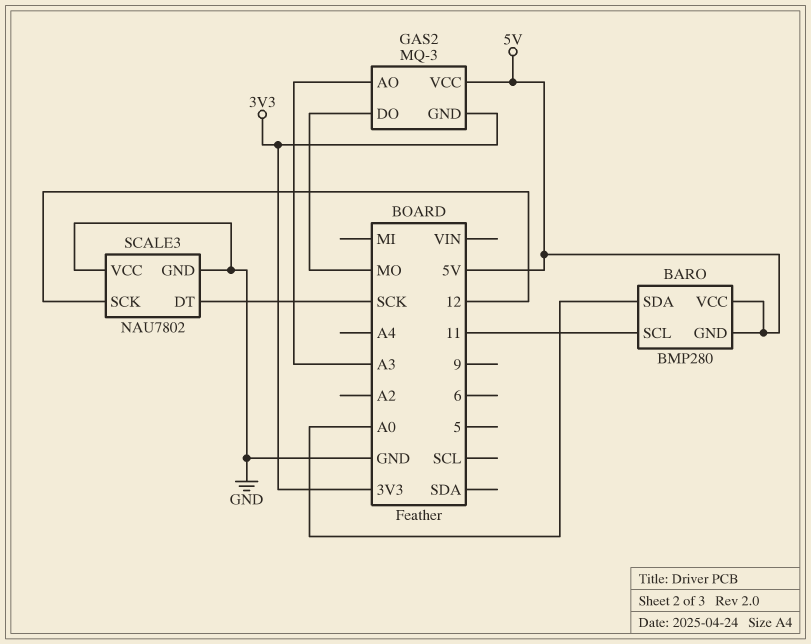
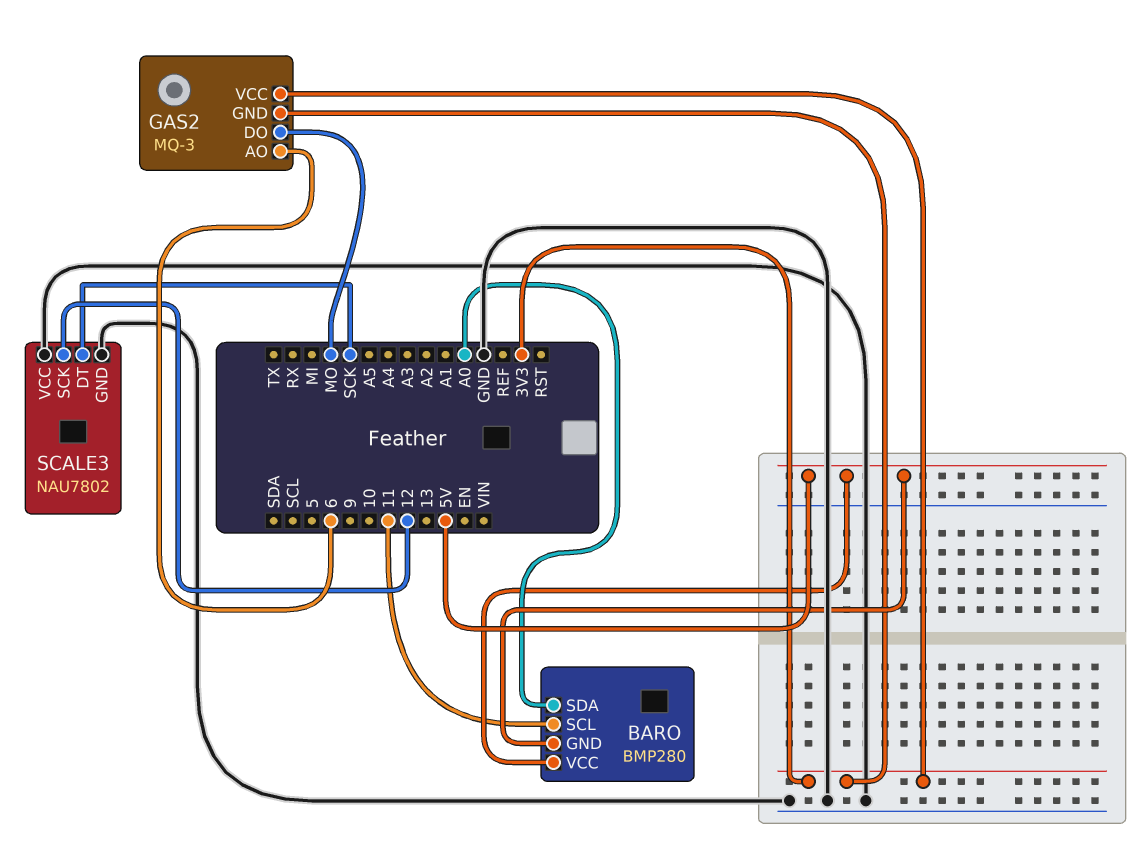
GAS2 pin AO: A3 -> 6
GAS2 pin VCC: 5V -> 3V3

